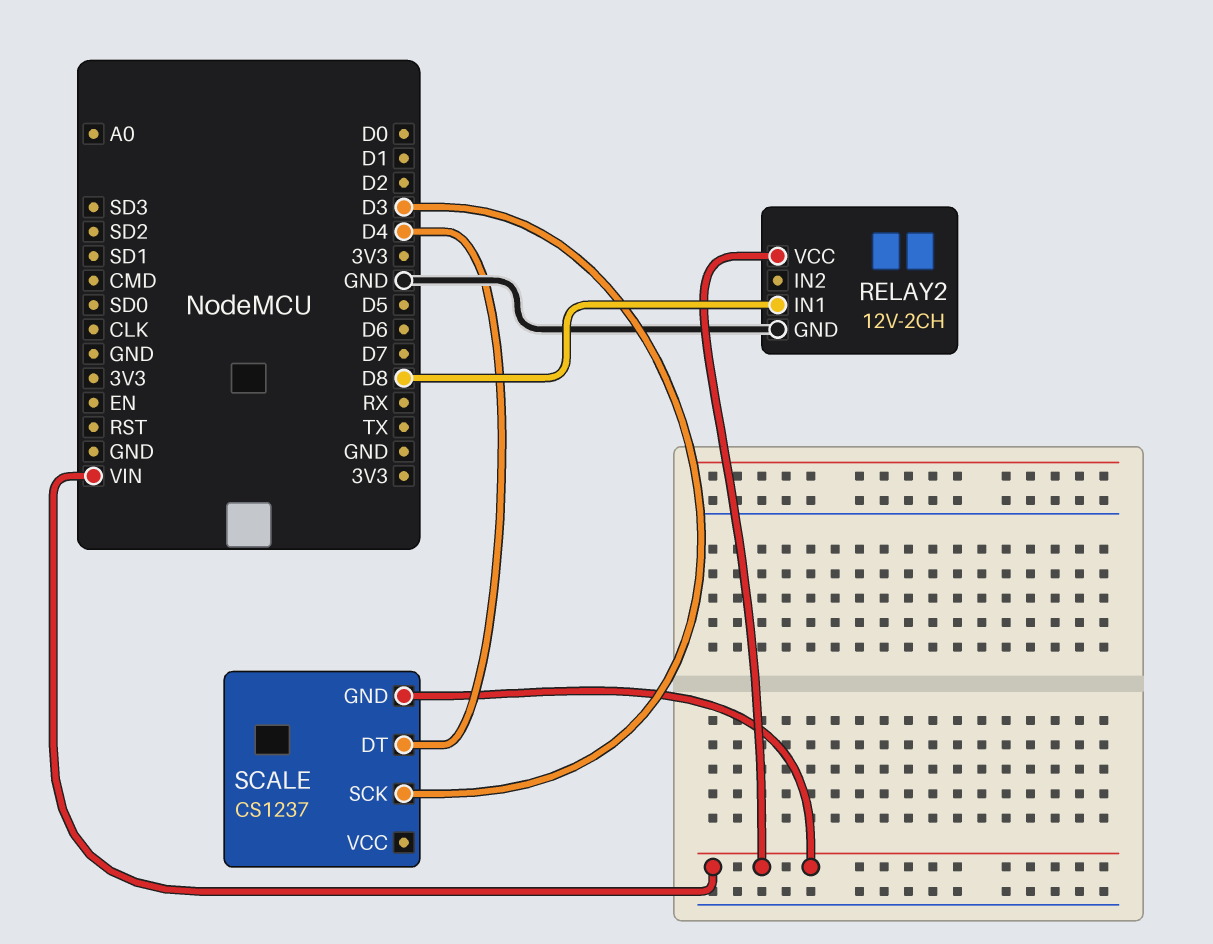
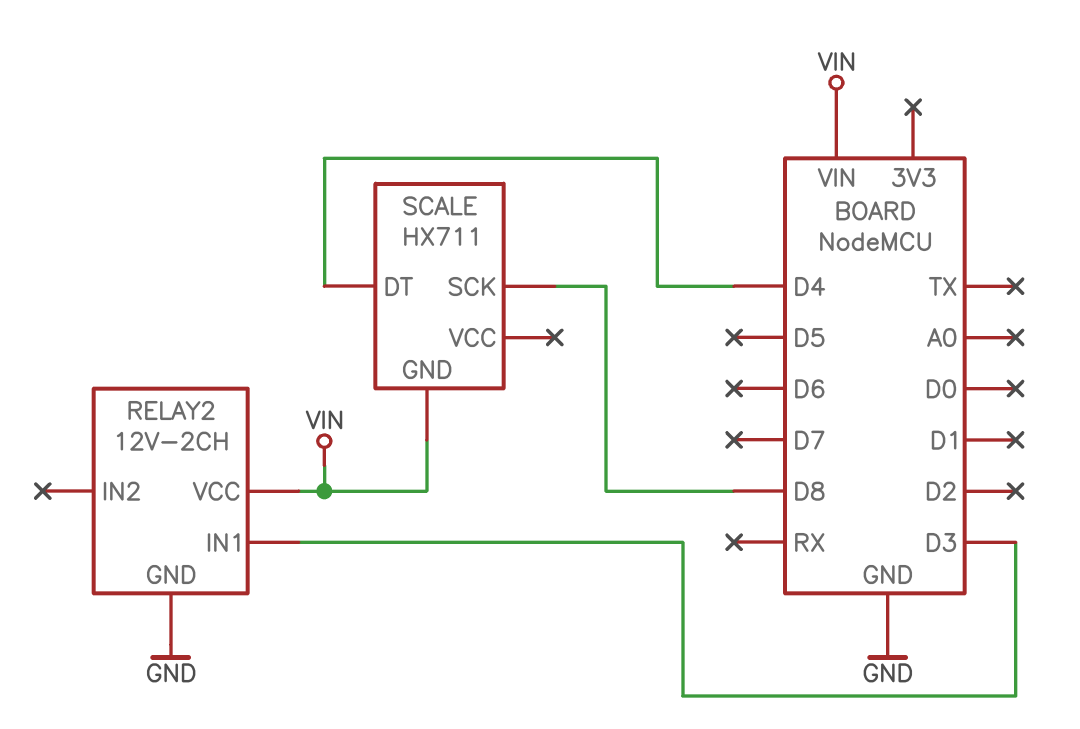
RELAY2 pin IN1: D8 -> D3
SCALE: CS1237 -> HX711
SCALE pin SCK: D3 -> D8

